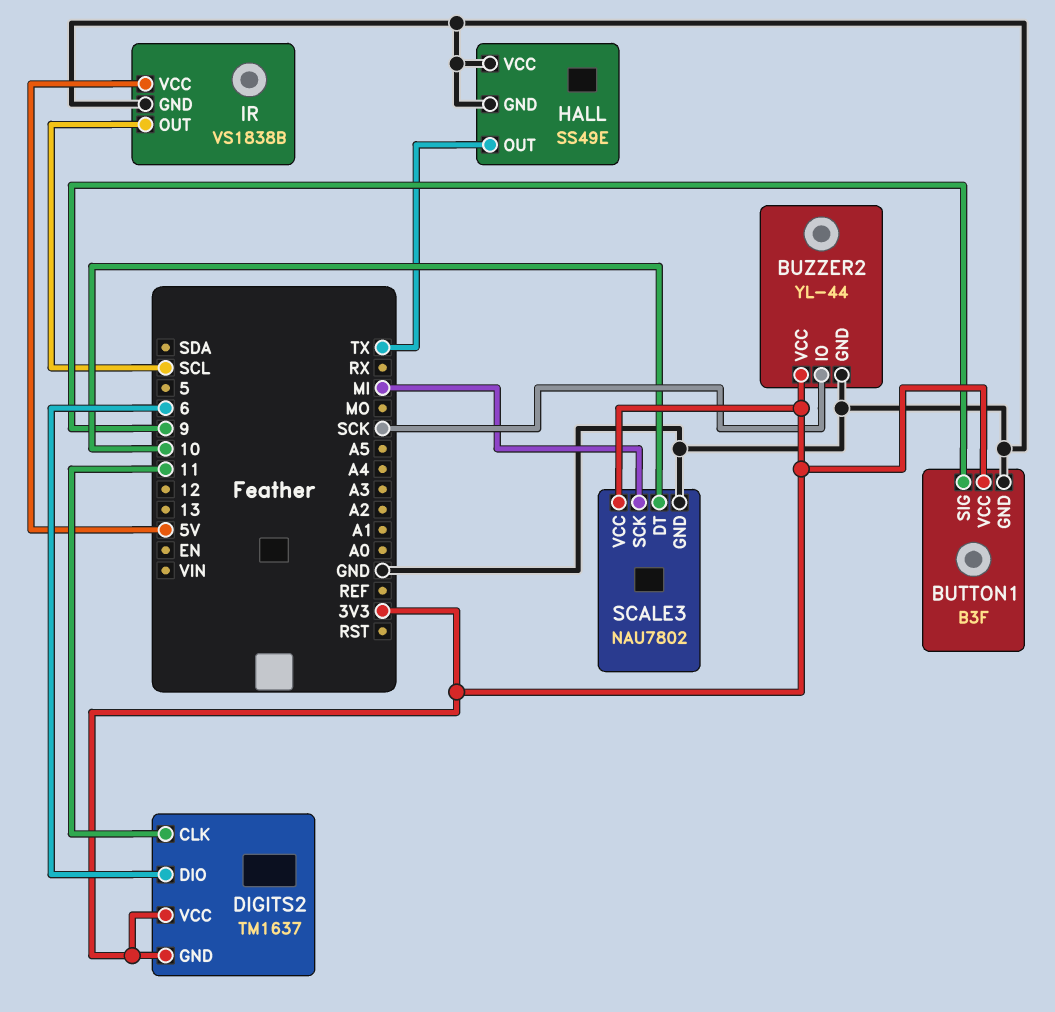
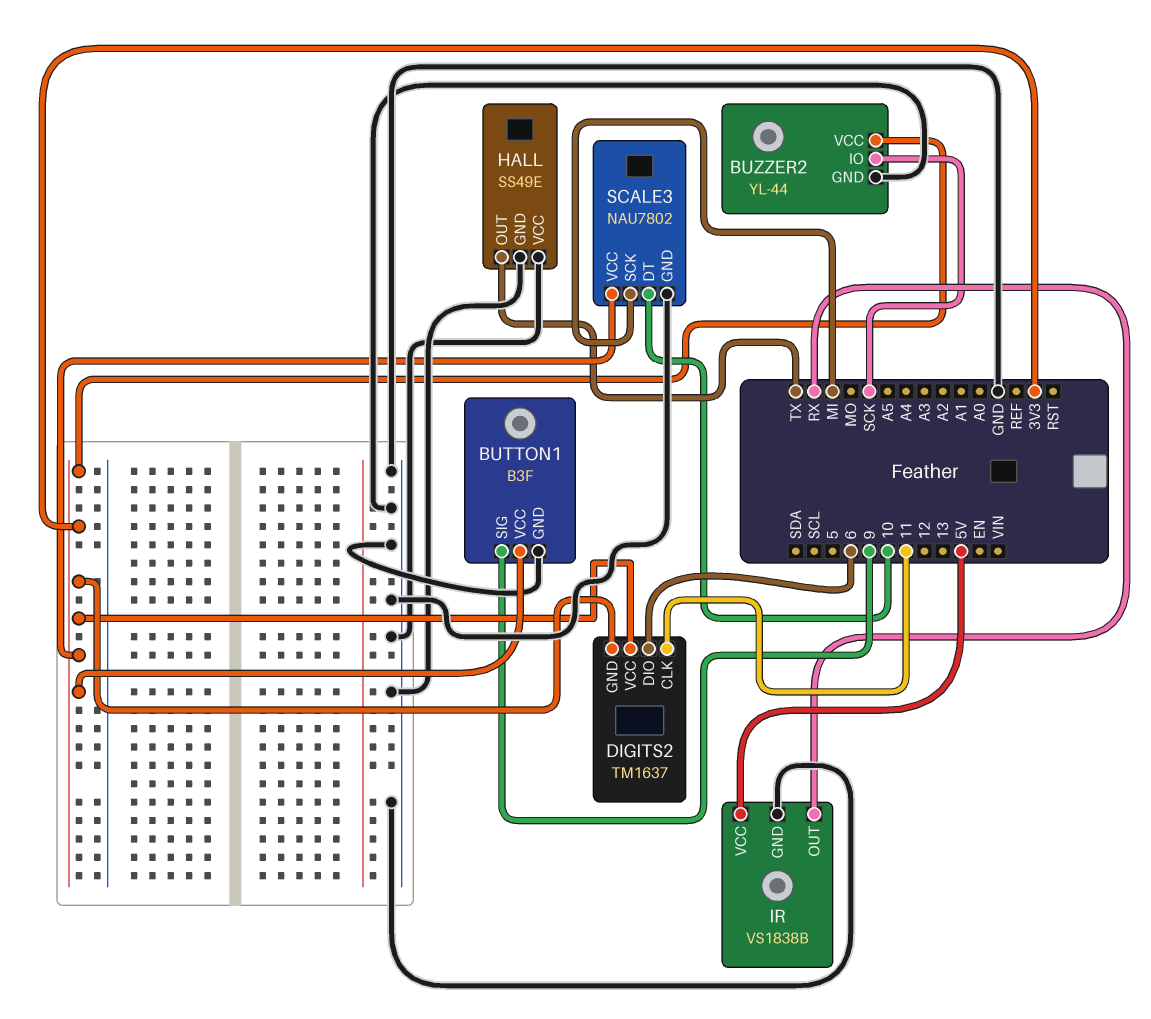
IR pin OUT: SCL -> RX

